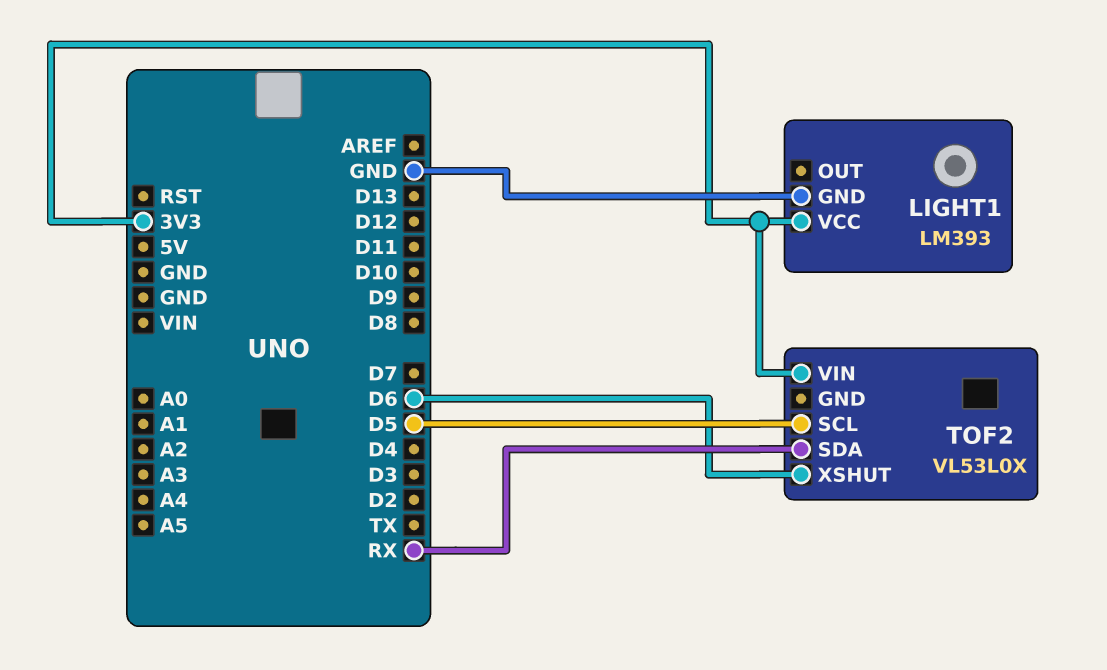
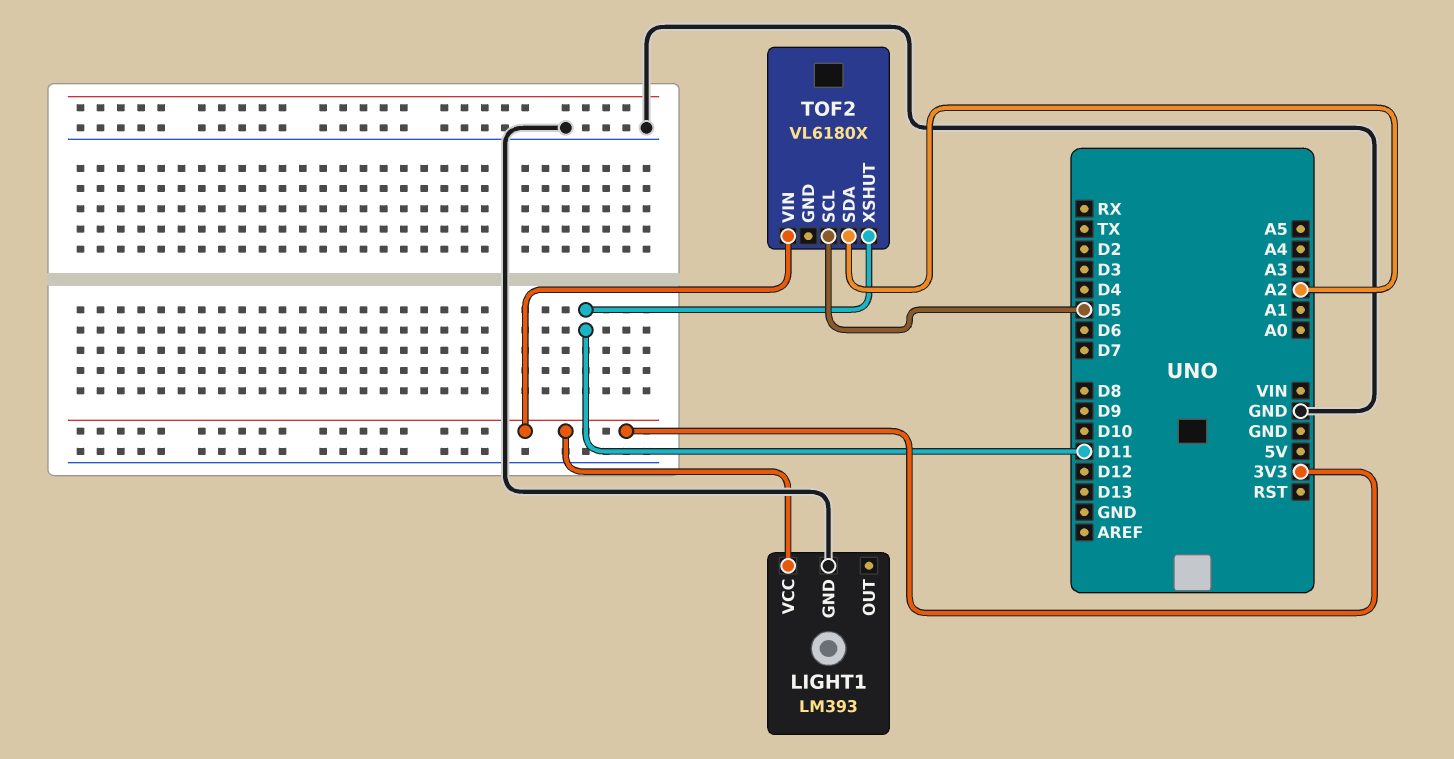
TOF2: VL53L0X -> VL6180X
TOF2 pin SDA: RX -> A2
TOF2 pin XSHUT: D6 -> D11

